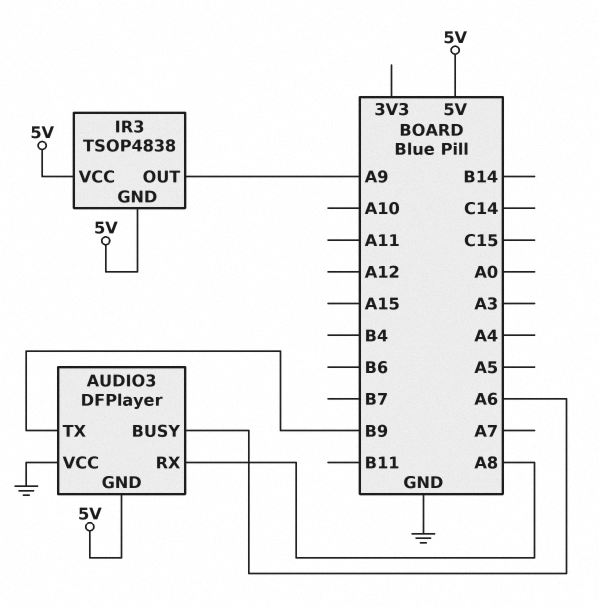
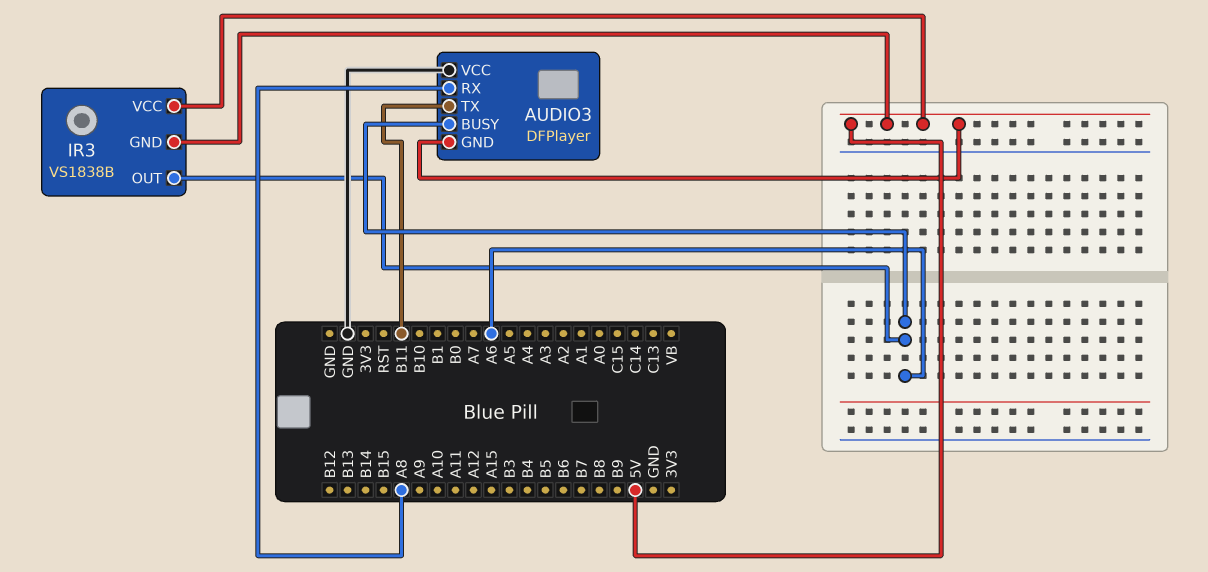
AUDIO3 pin TX: B9 -> B11
IR3: TSOP4838 -> VS1838B
IR3 pin OUT: A9 -> A6

